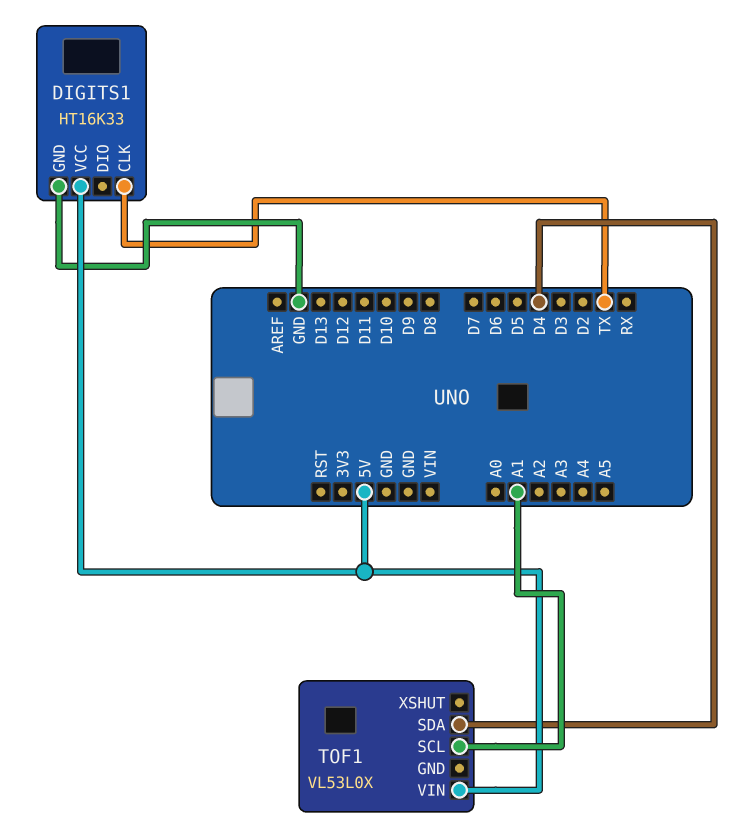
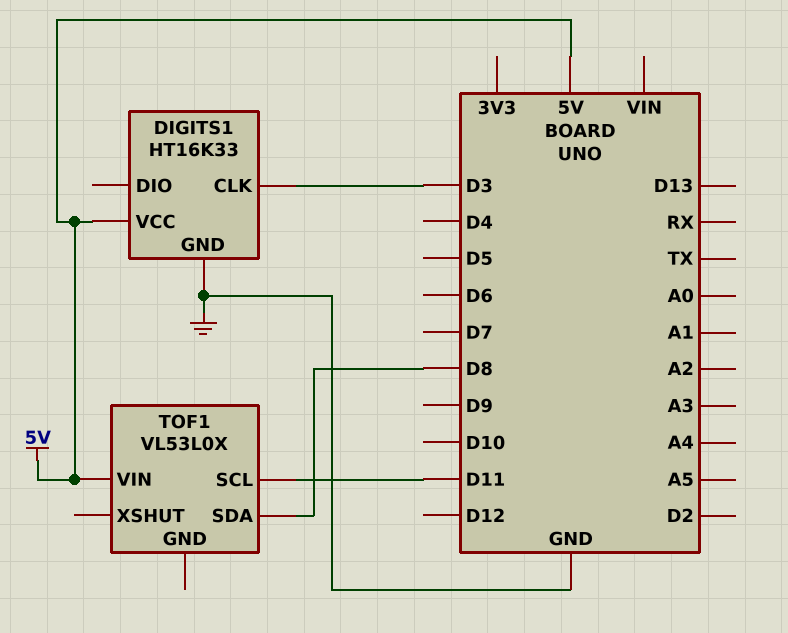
DIGITS1 pin CLK: TX -> D3
TOF1 pin SCL: A1 -> D11
TOF1 pin SDA: D4 -> D8

